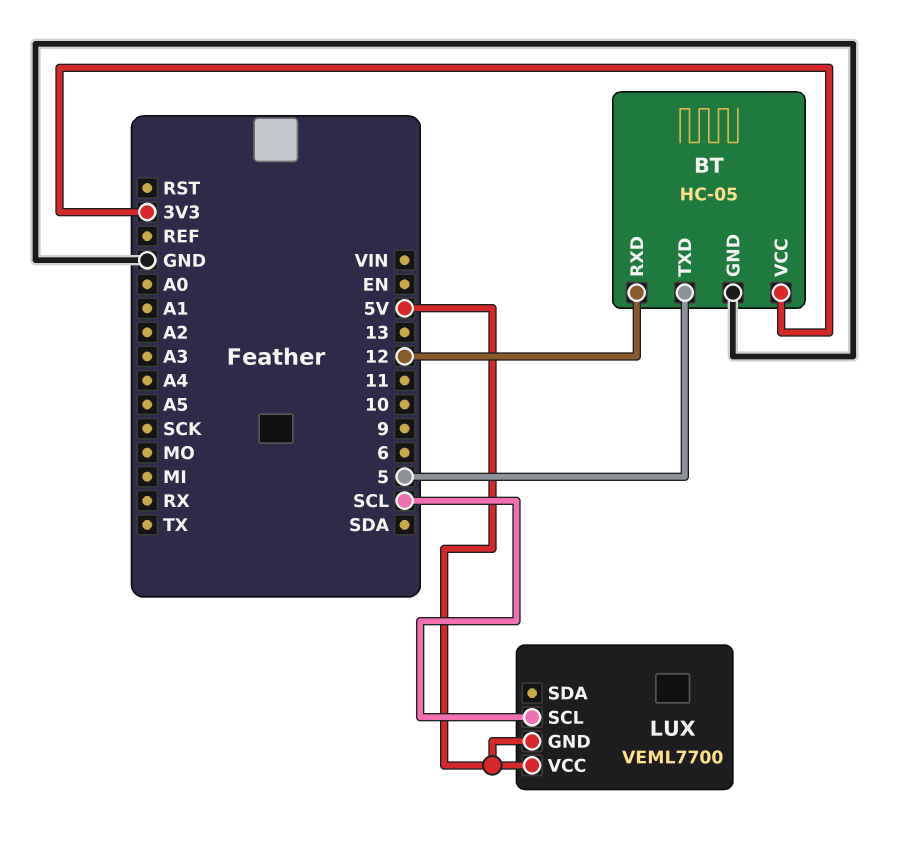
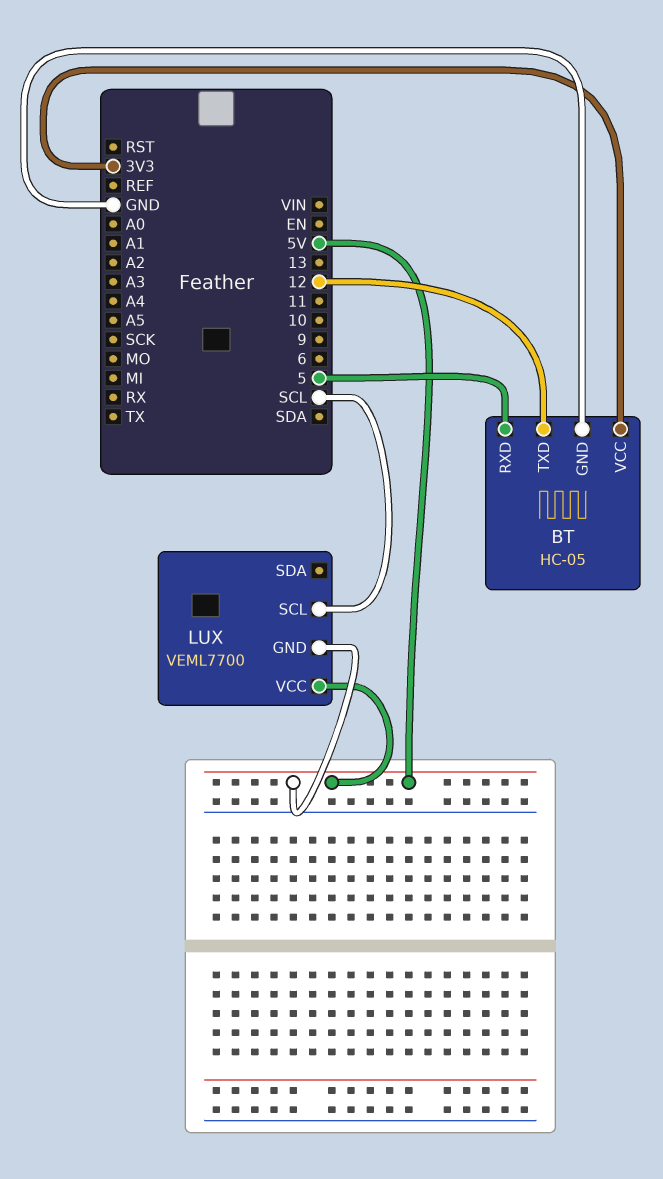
BT pin RXD: 12 -> 5
BT pin TXD: 5 -> 12

